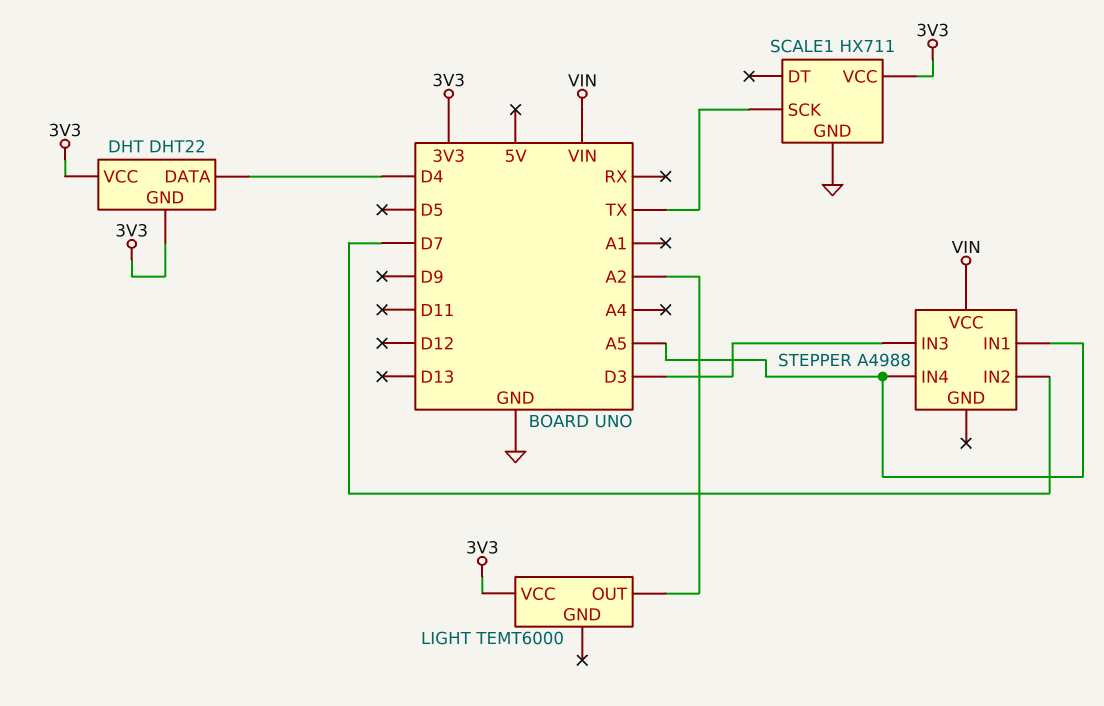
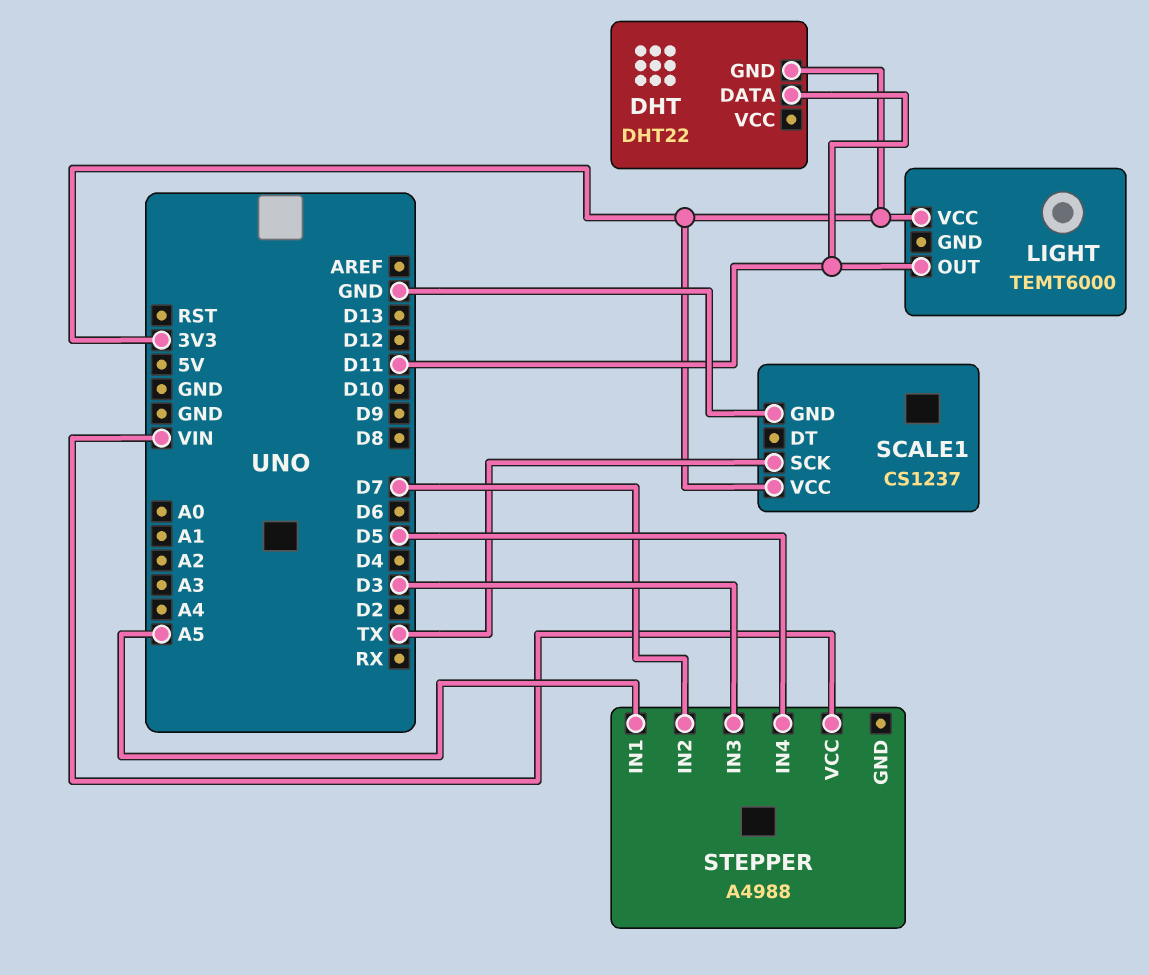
DHT pin DATA: D4 -> D11
DHT pin VCC: 3V3 -> none
LIGHT pin OUT: A2 -> D11
SCALE1: HX711 -> CS1237
STEPPER pin IN4: A5 -> D5

